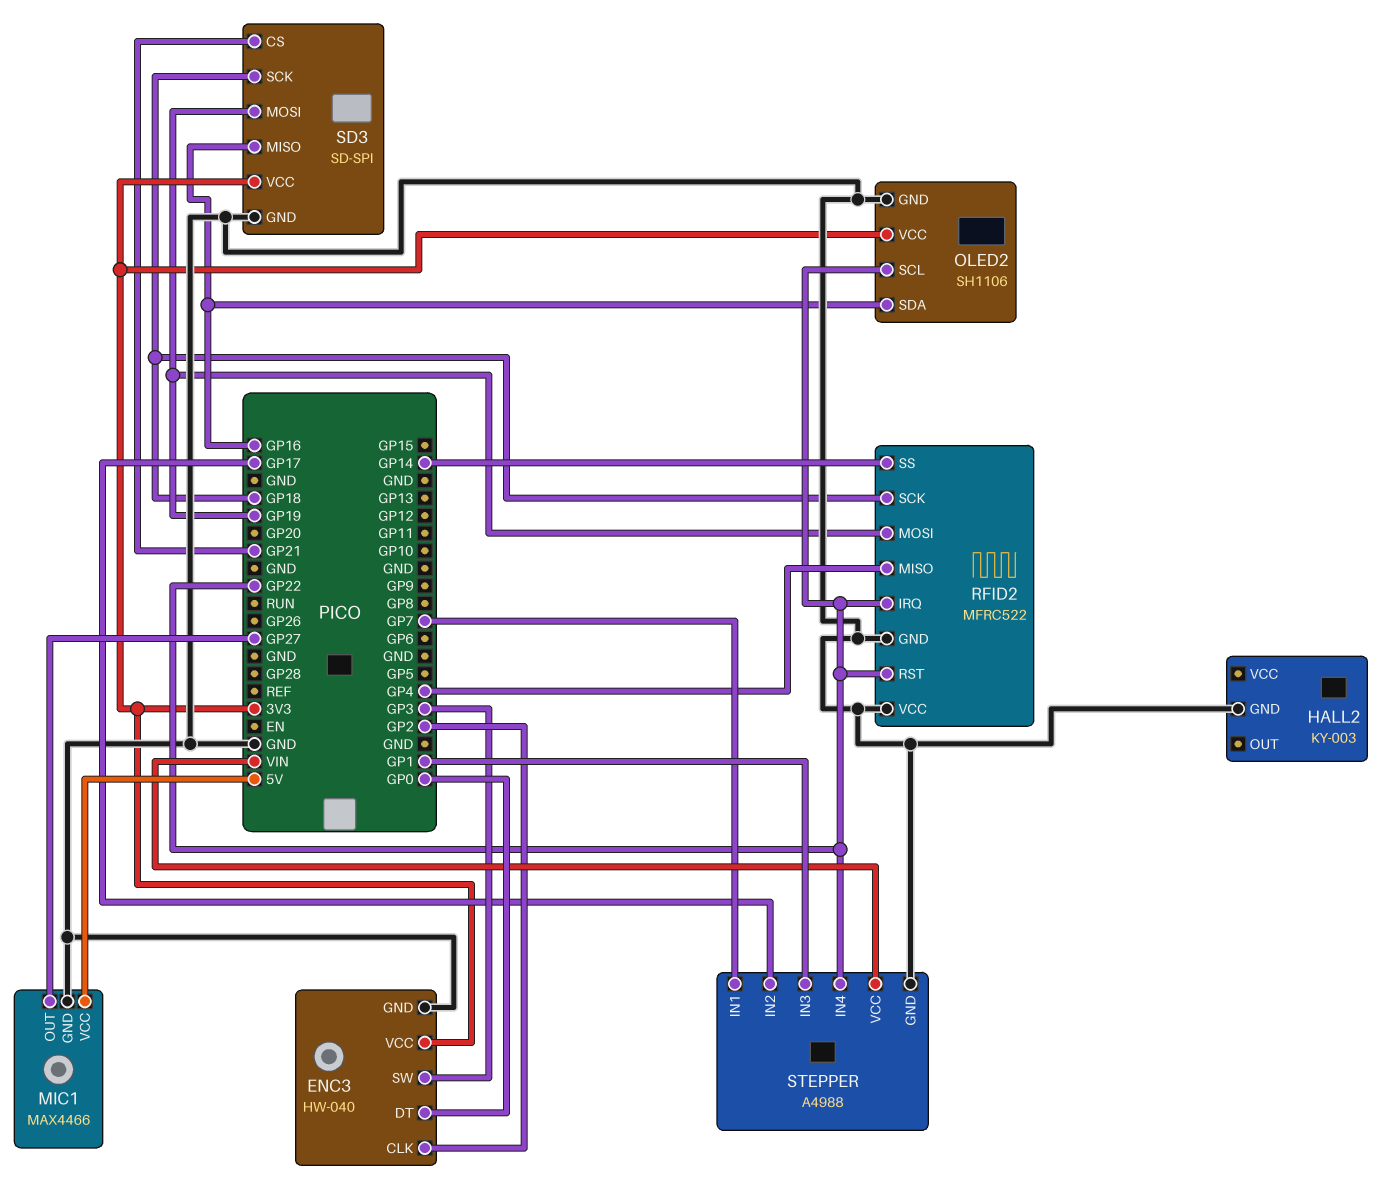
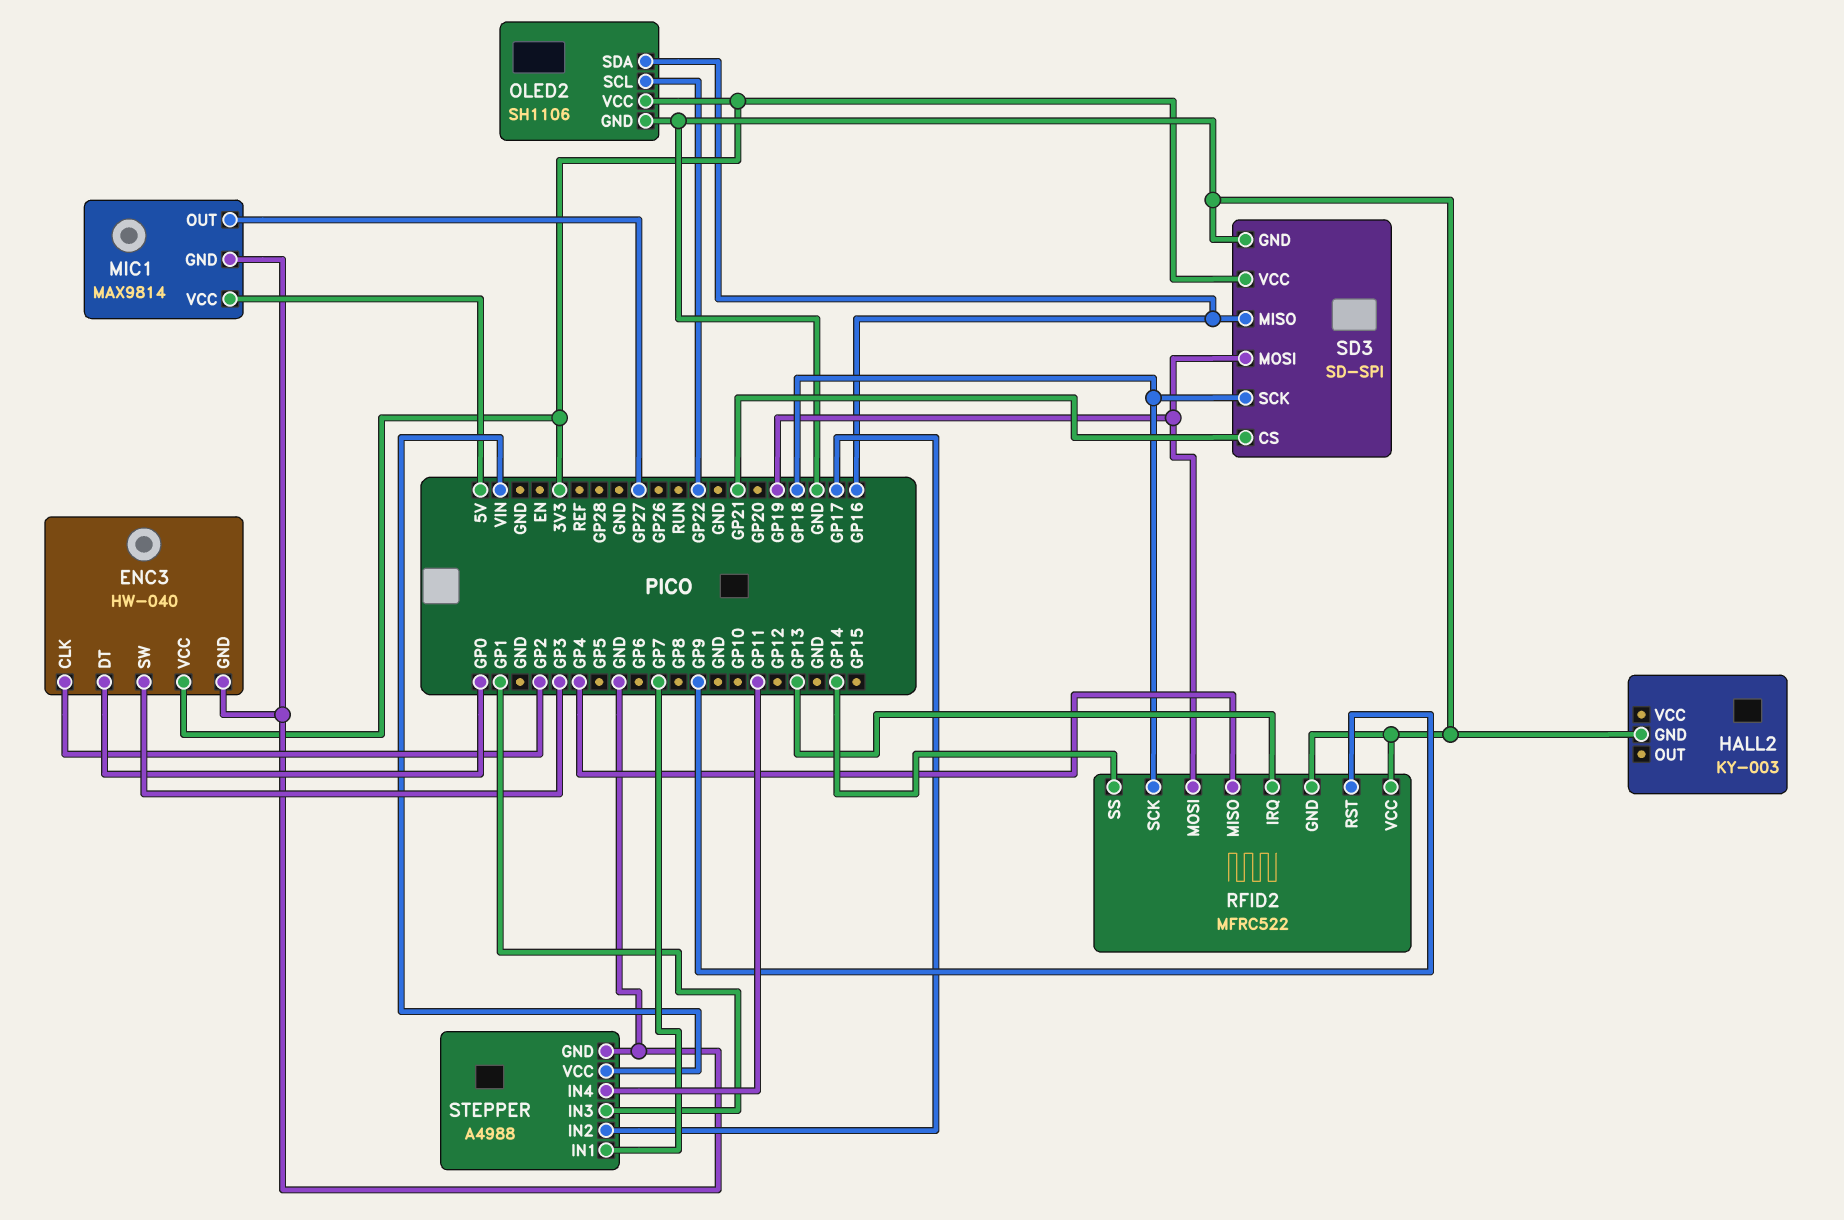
MIC1: MAX4466 -> MAX9814
RFID2 pin IRQ: GP22 -> GP13
RFID2 pin RST: GP22 -> GP9
STEPPER pin IN4: GP22 -> GP11

